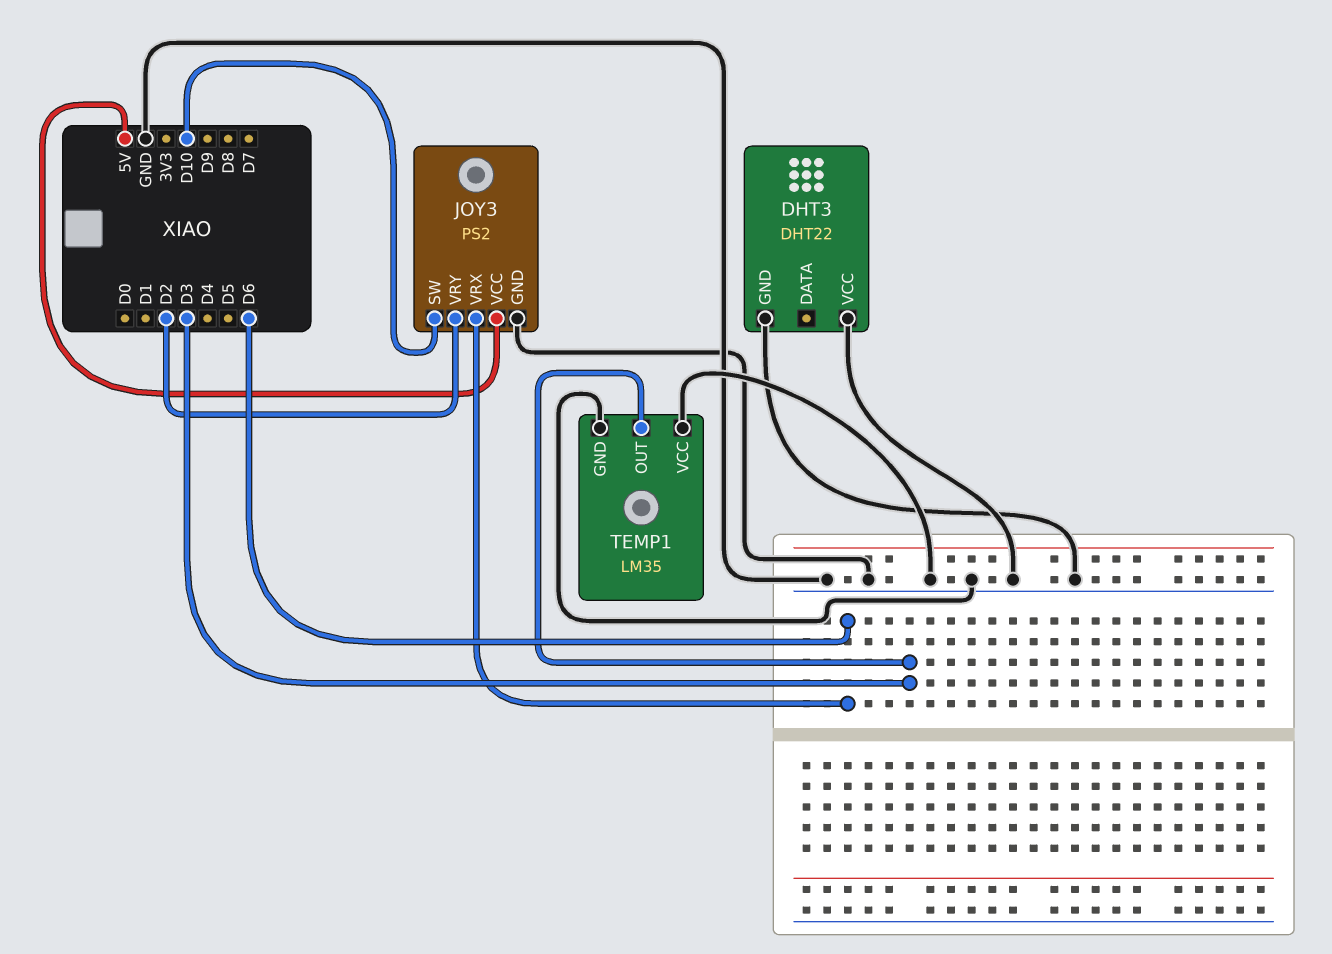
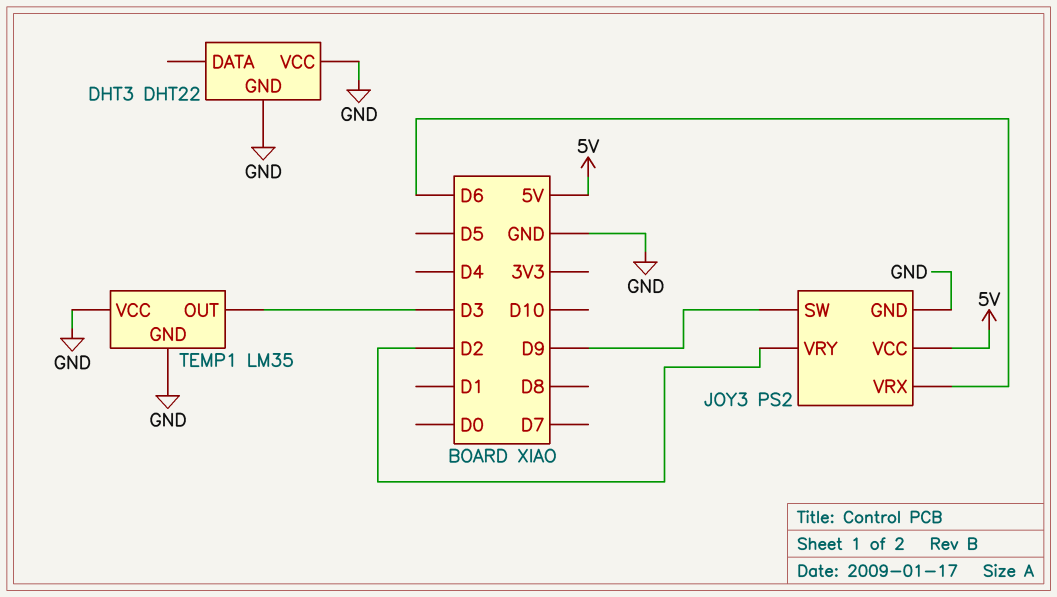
JOY3 pin SW: D10 -> D9

